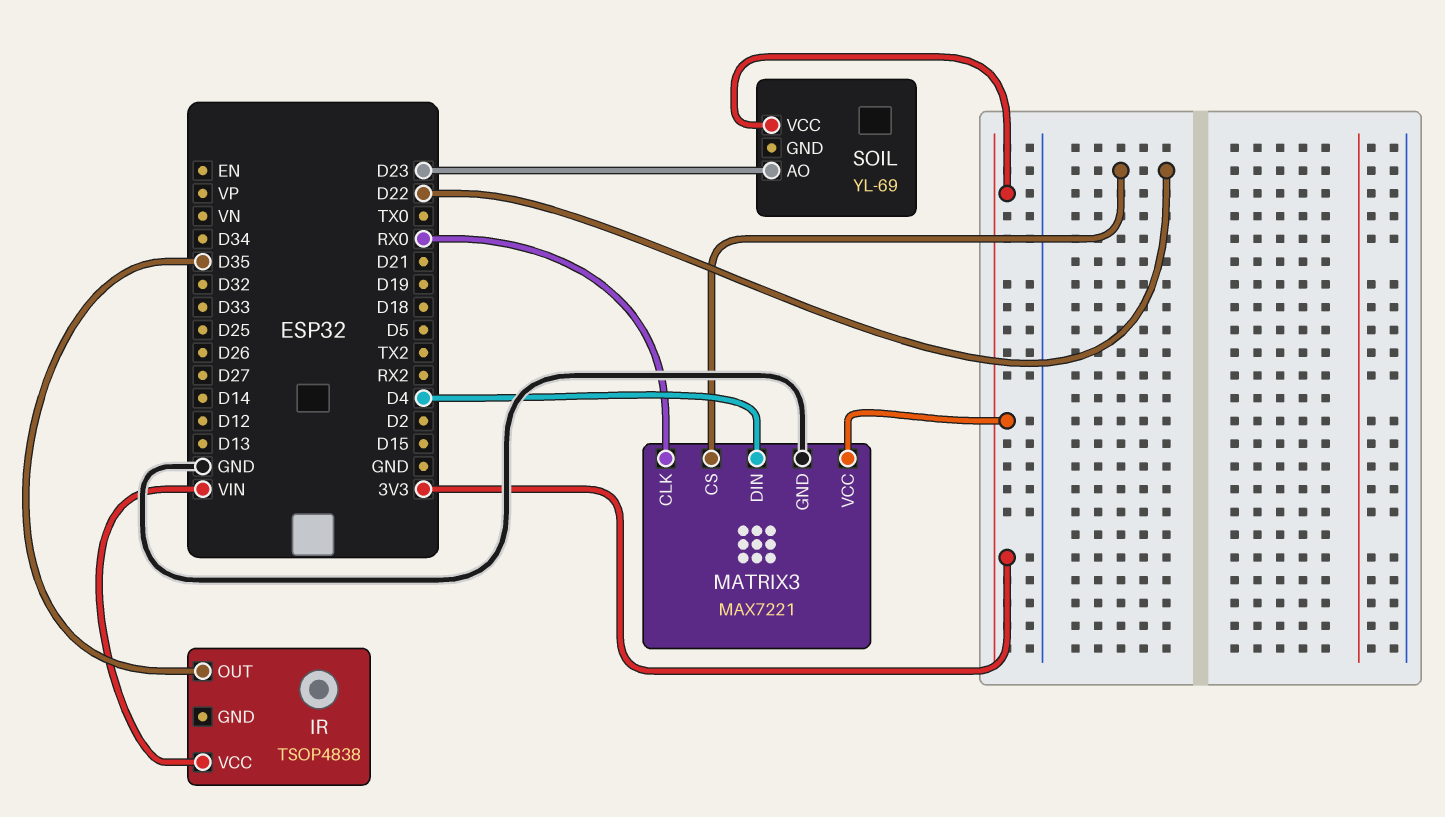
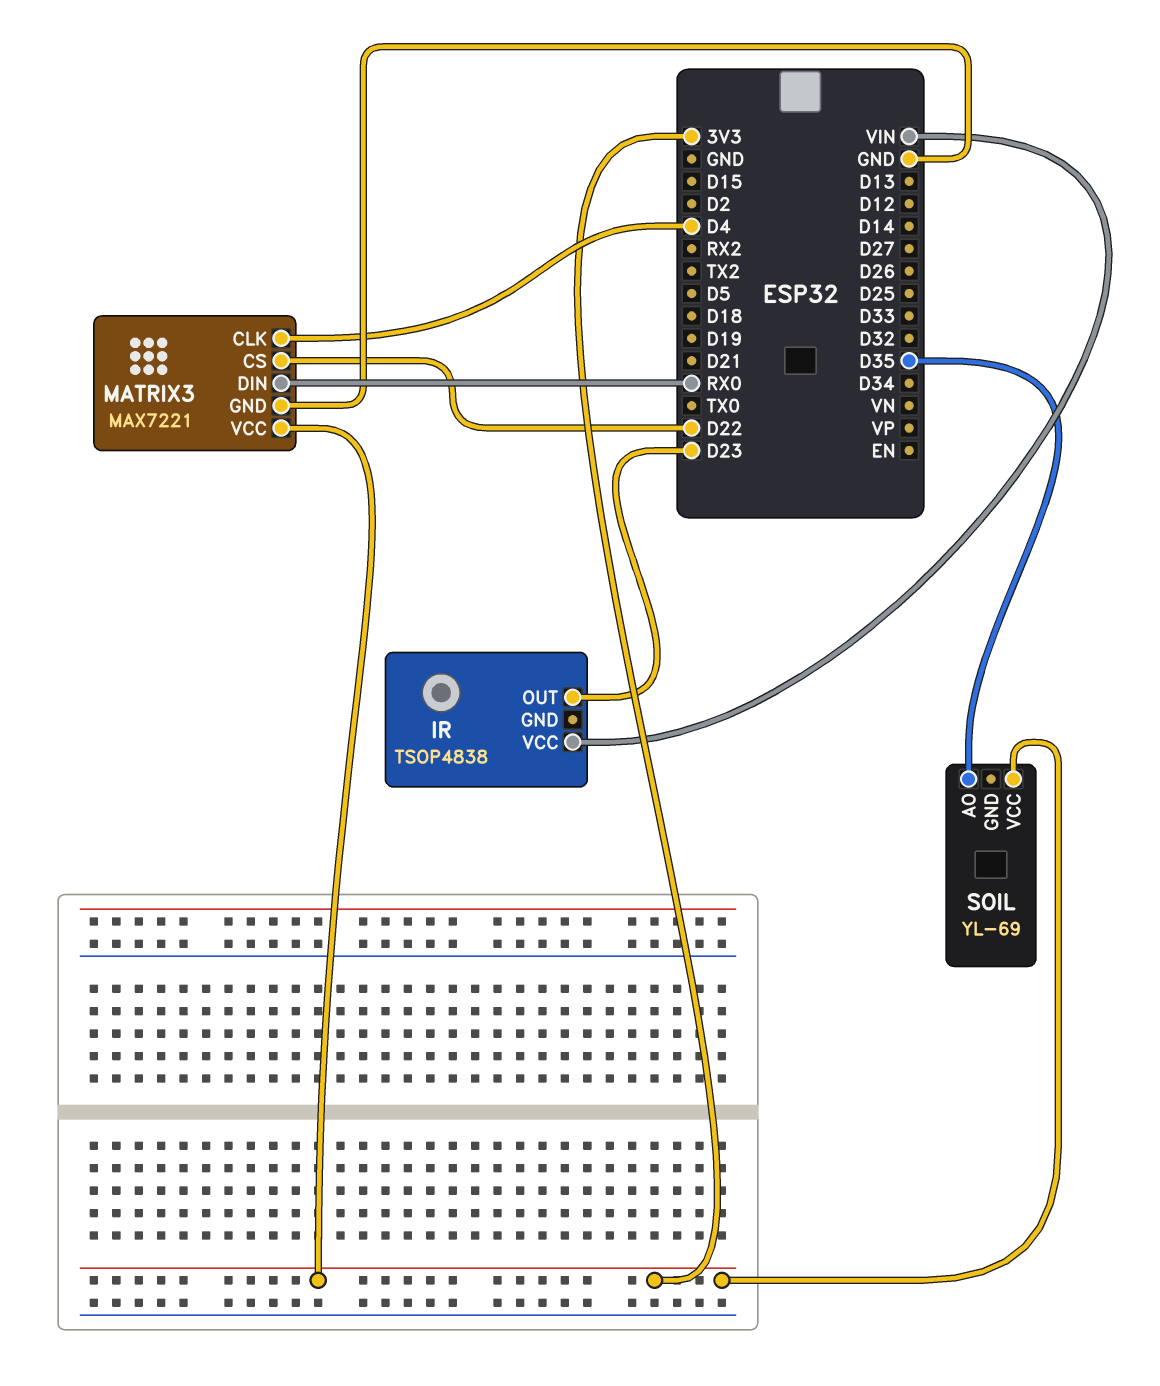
IR pin OUT: D35 -> D23
MATRIX3 pin CLK: RX0 -> D4
MATRIX3 pin DIN: D4 -> RX0
SOIL pin AO: D23 -> D35

